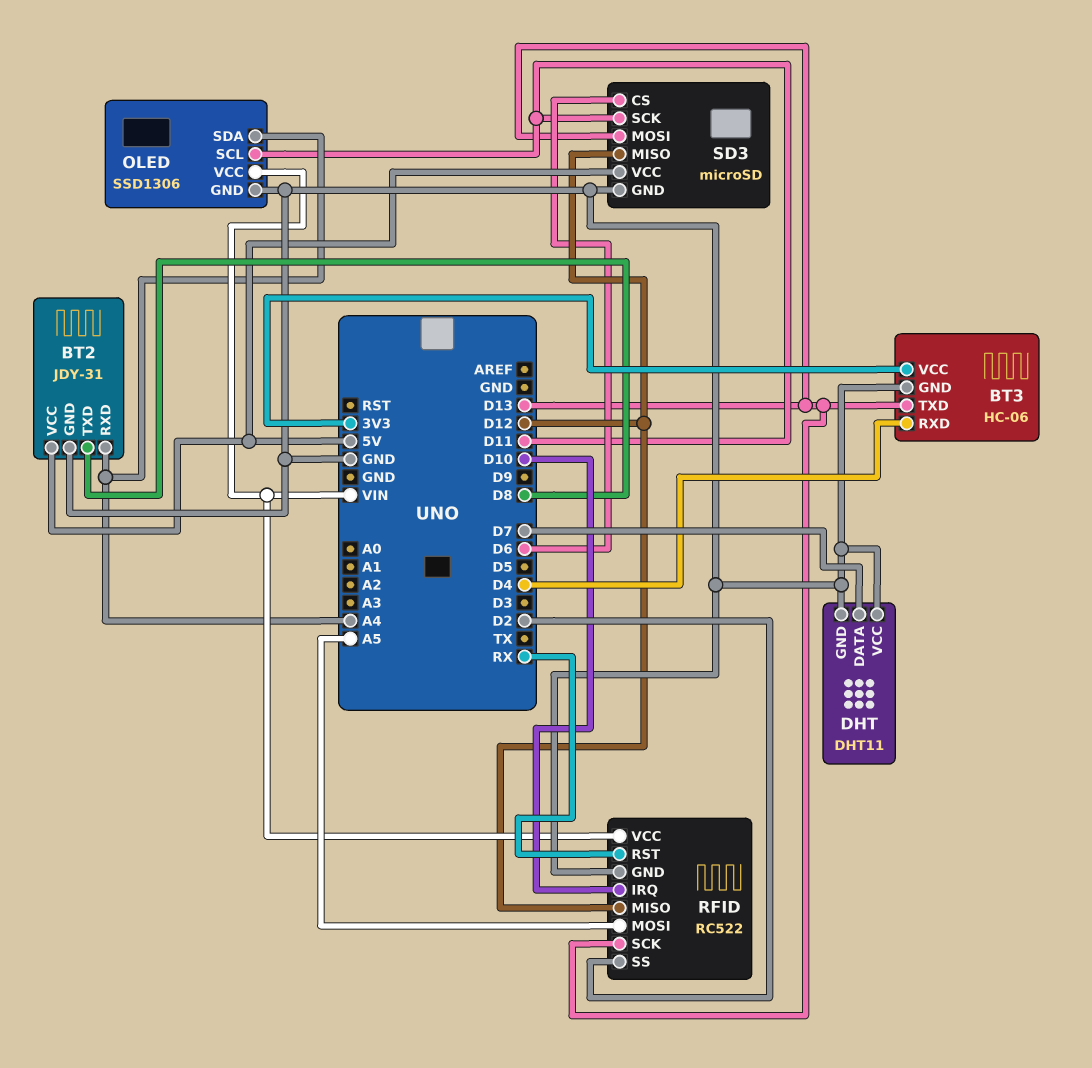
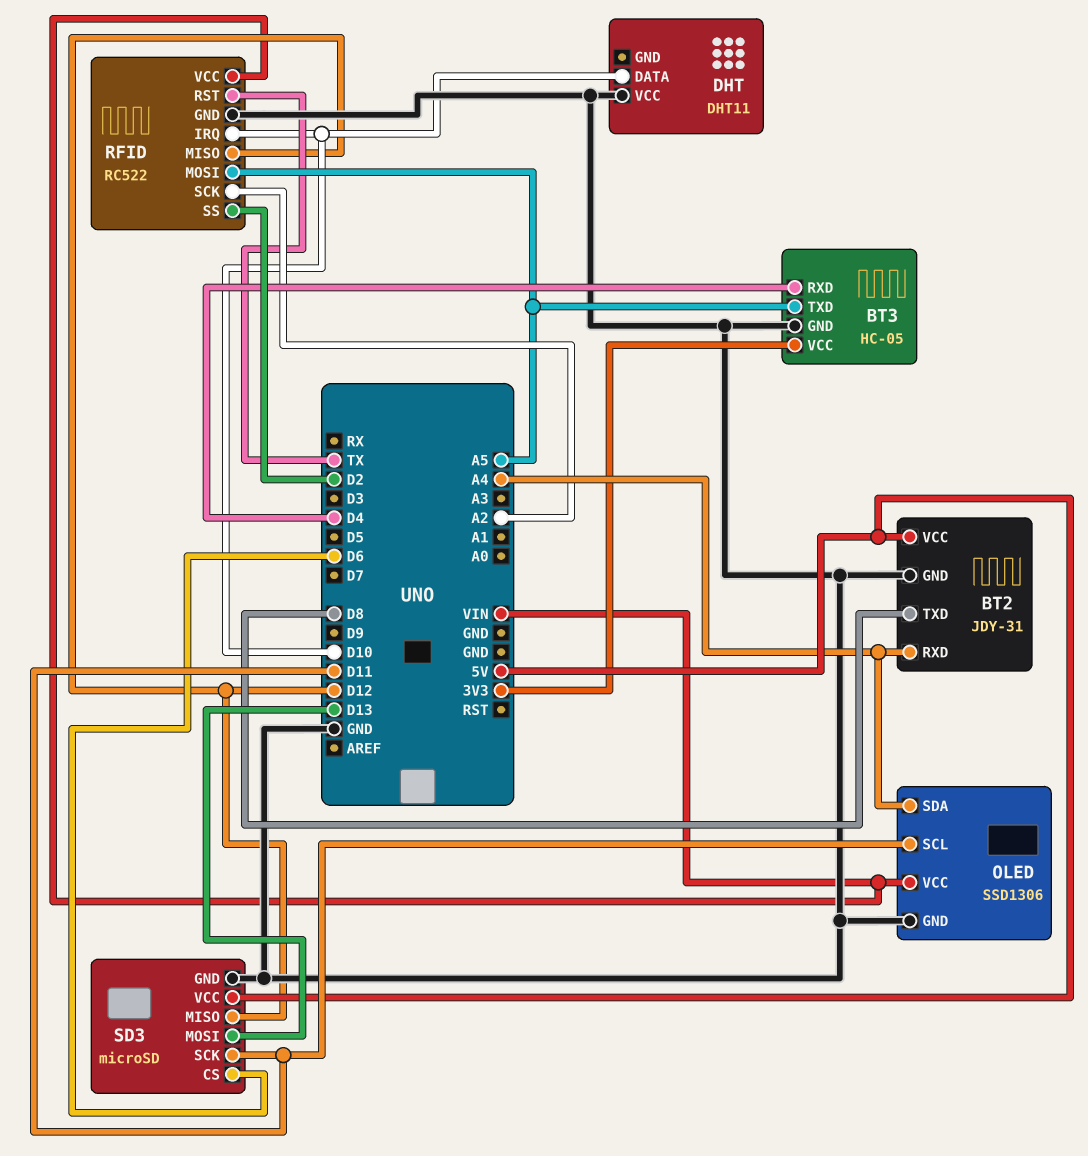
BT3: HC-06 -> HC-05
BT3 pin TXD: D13 -> A5
DHT pin DATA: D7 -> D10
DHT pin GND: GND -> none
RFID pin RST: RX -> TX
RFID pin SCK: D13 -> A2

